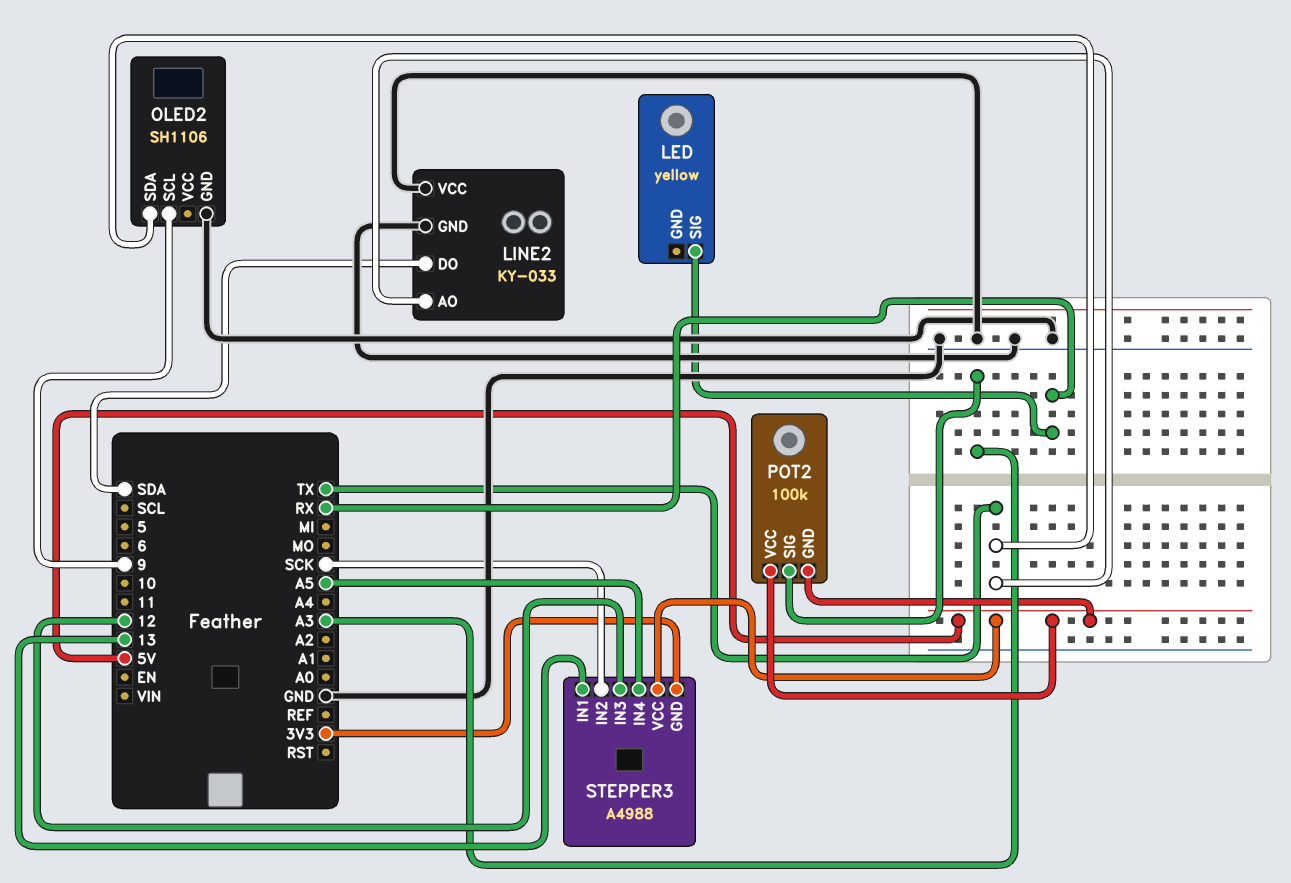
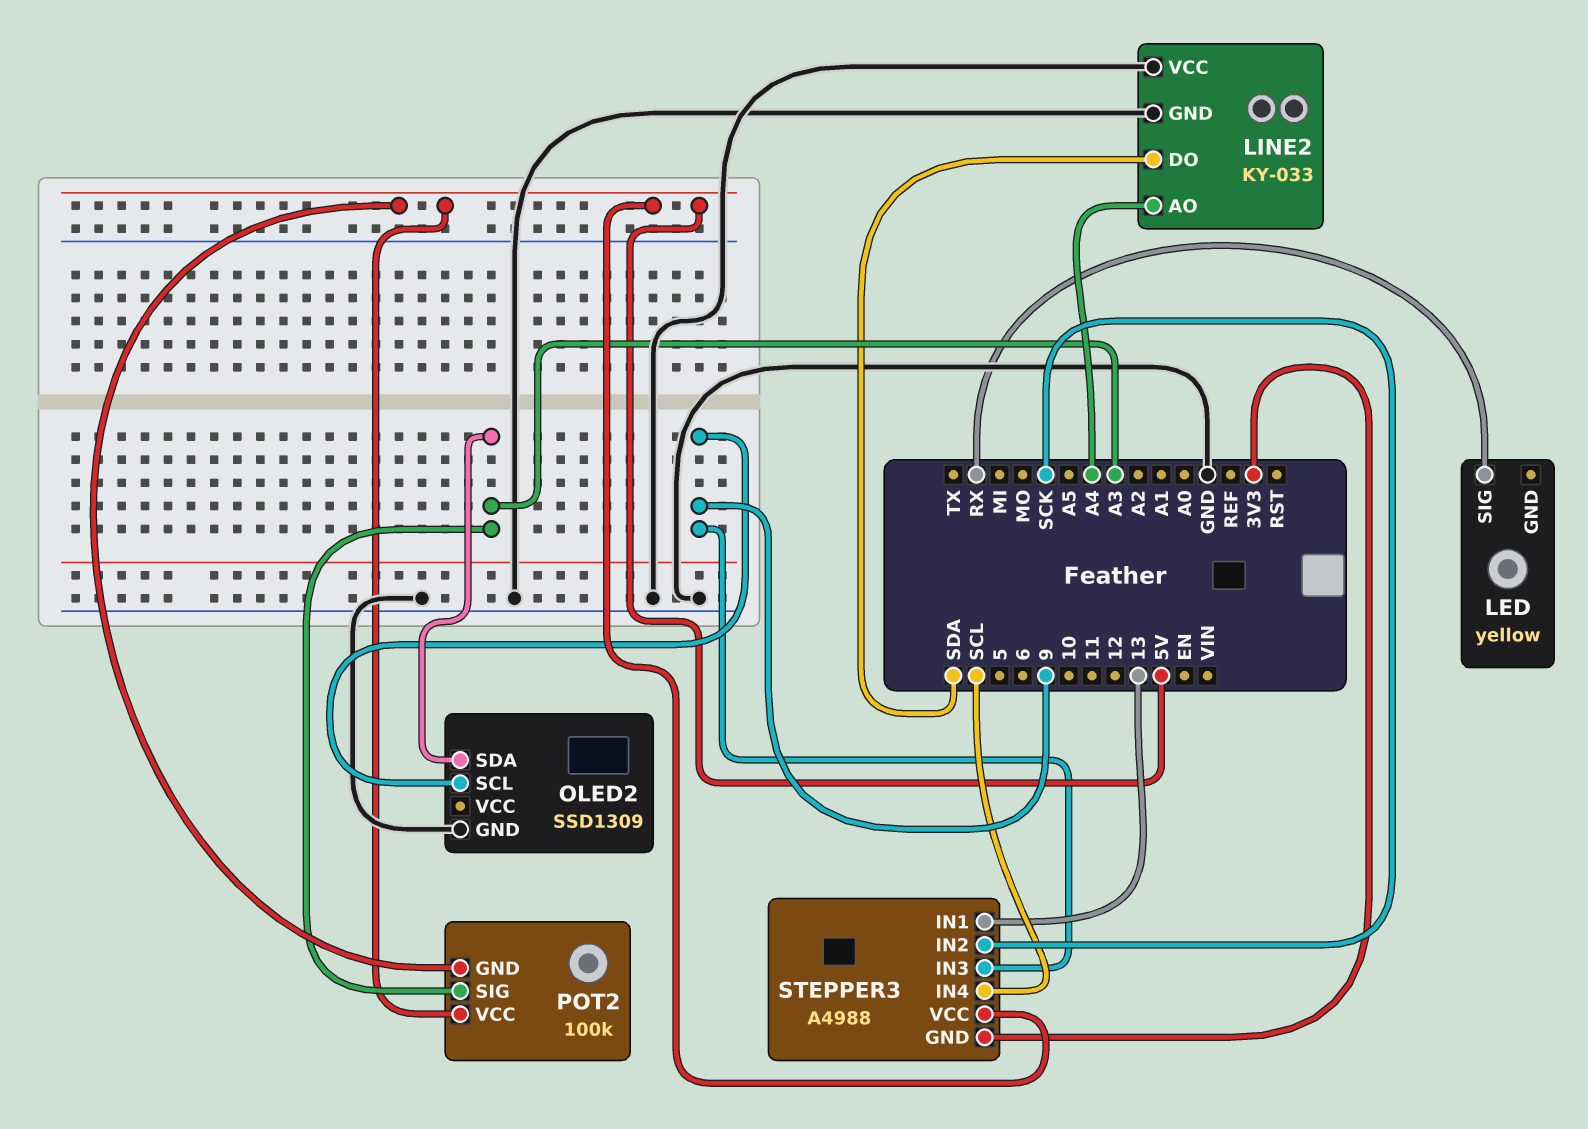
LINE2 pin AO: TX -> A4
OLED2: SH1106 -> SSD1309
OLED2 pin SDA: TX -> A3
STEPPER3 pin IN3: 12 -> 9
STEPPER3 pin IN4: A5 -> SCL

